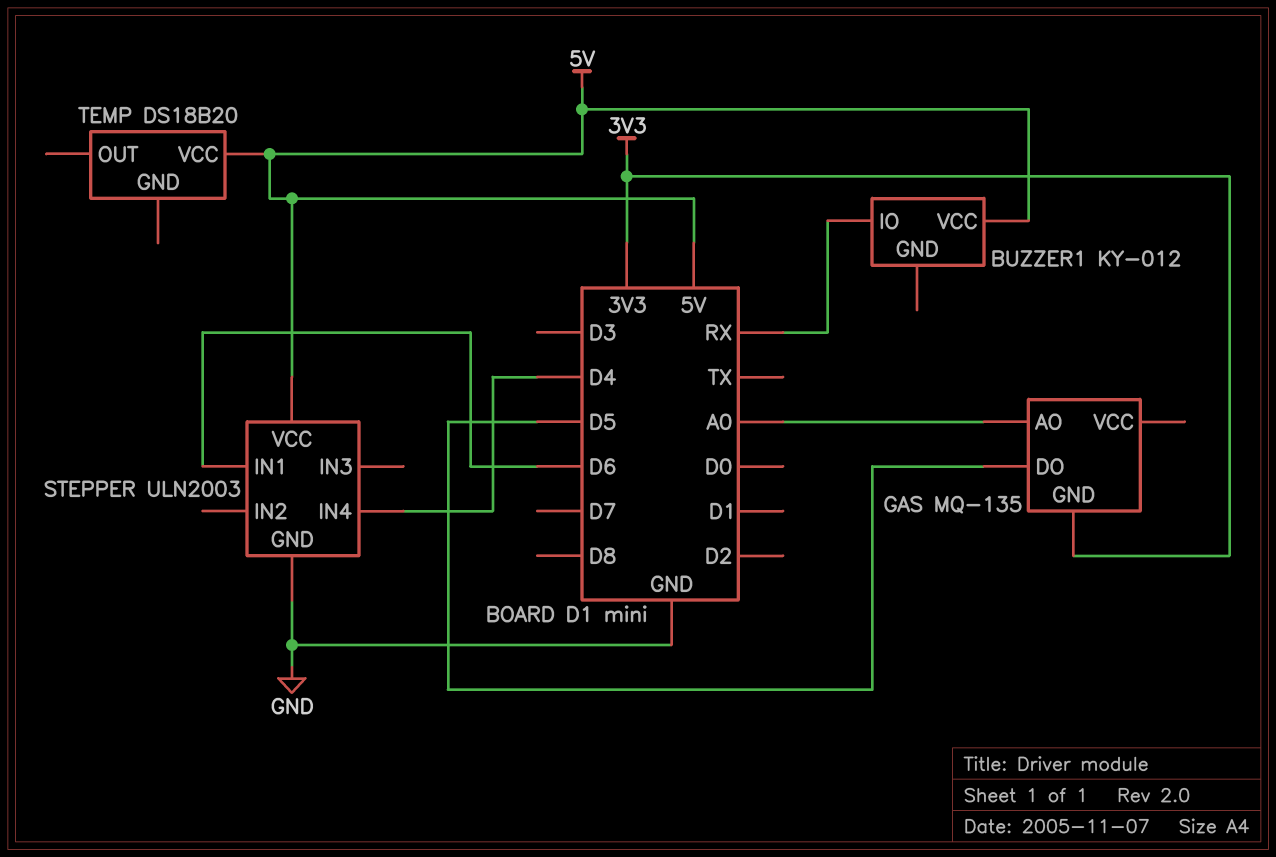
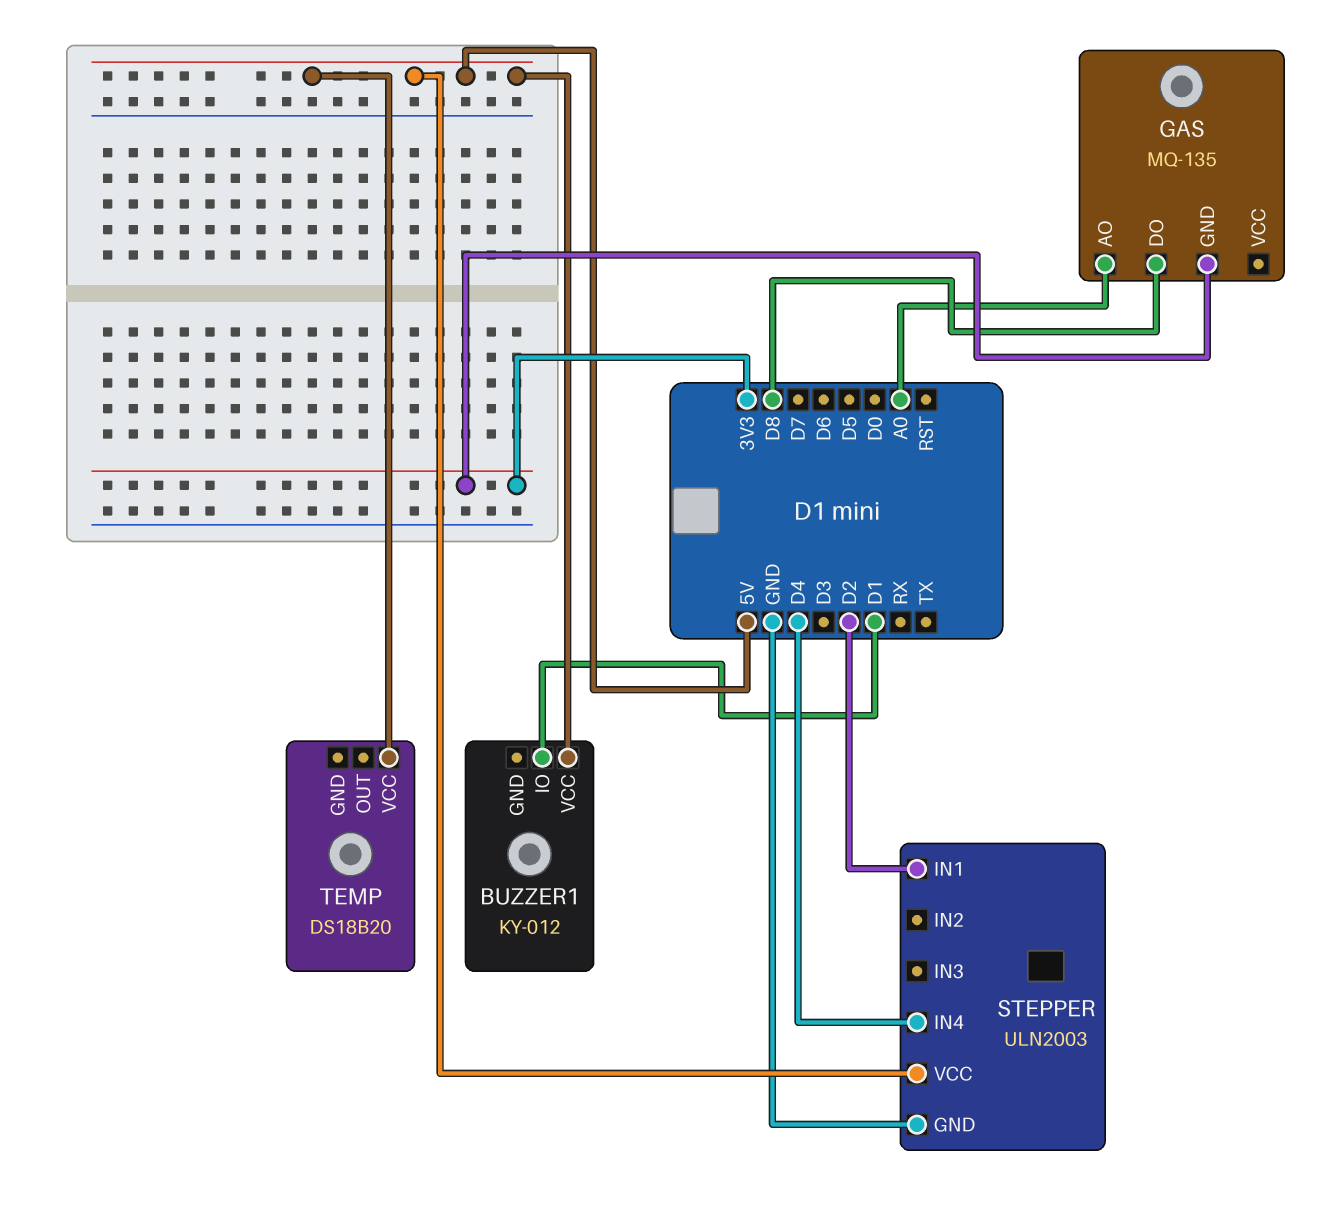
BUZZER1 pin IO: RX -> D1
GAS pin DO: D5 -> D8
STEPPER pin IN1: D6 -> D2

